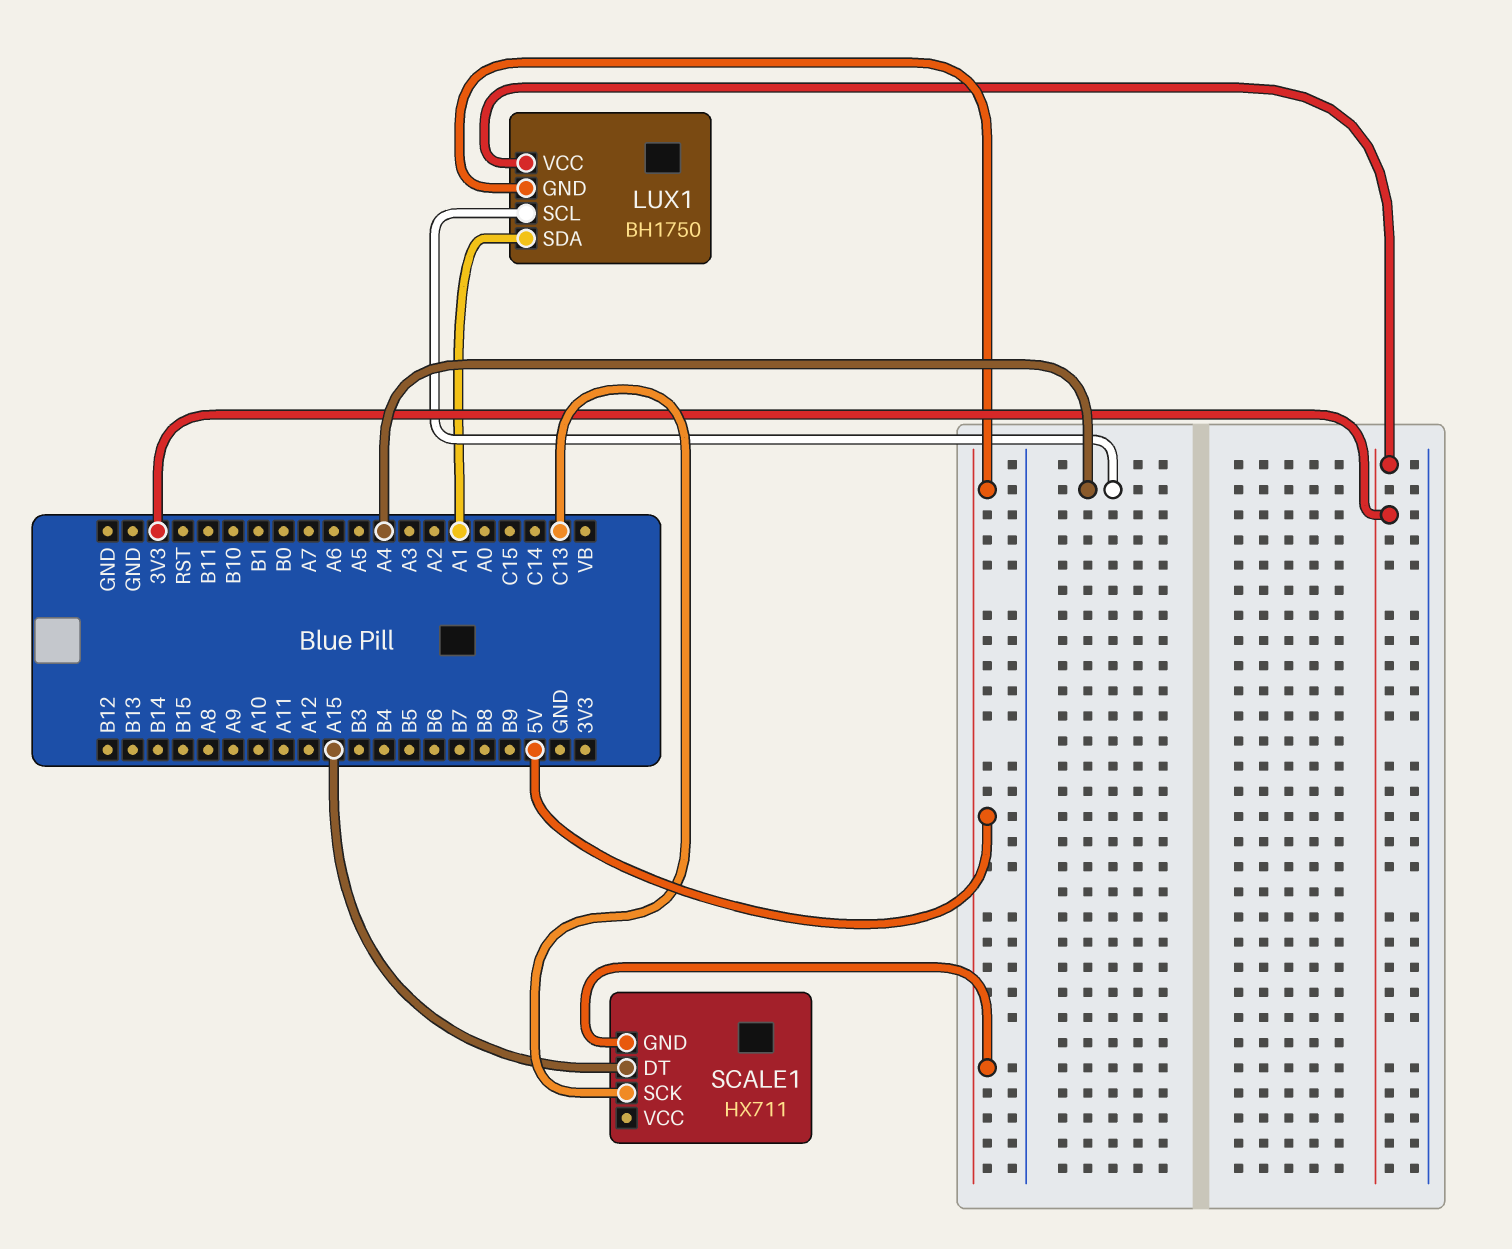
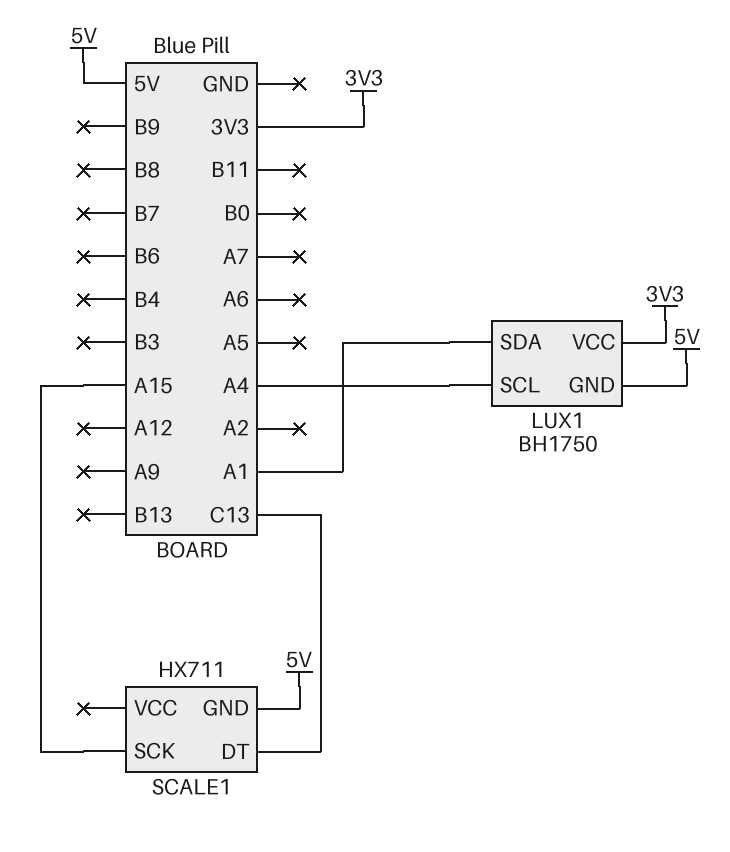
SCALE1 pin DT: A15 -> C13
SCALE1 pin SCK: C13 -> A15

